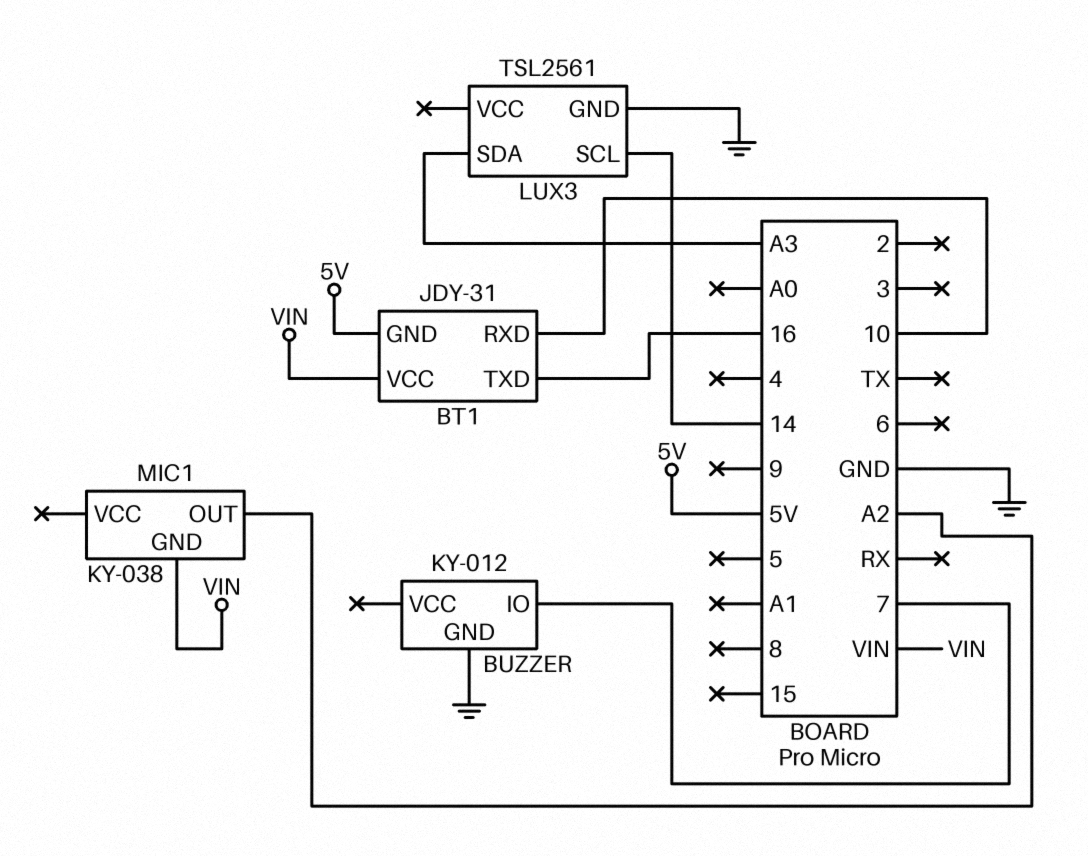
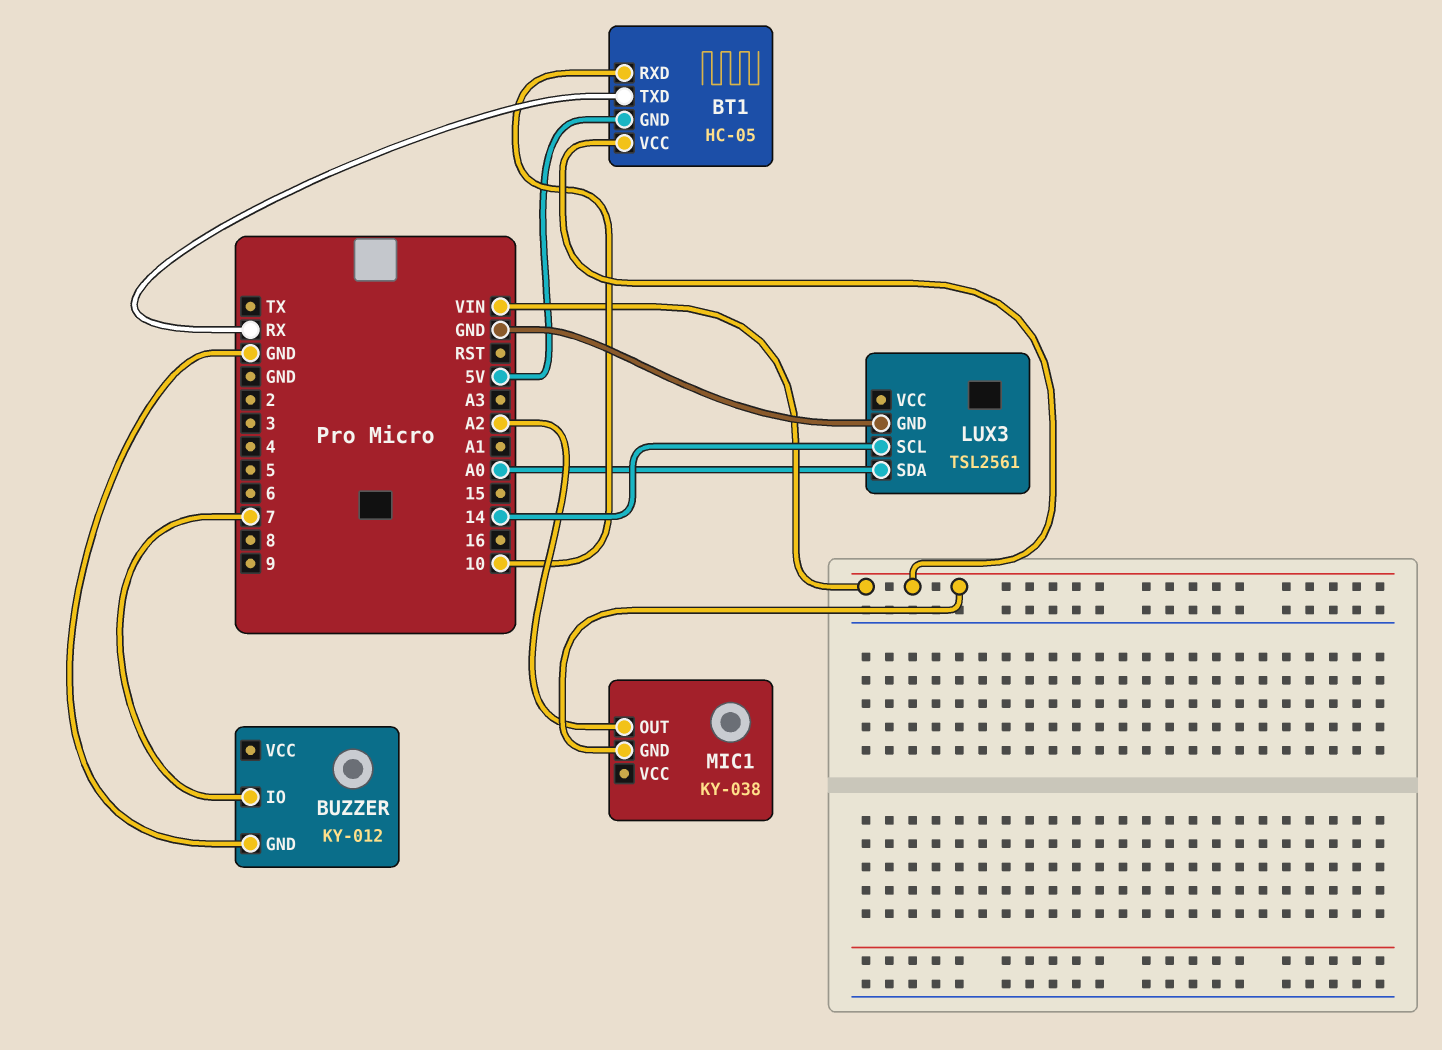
BT1: JDY-31 -> HC-05
BT1 pin TXD: 16 -> RX
LUX3 pin SDA: A3 -> A0

